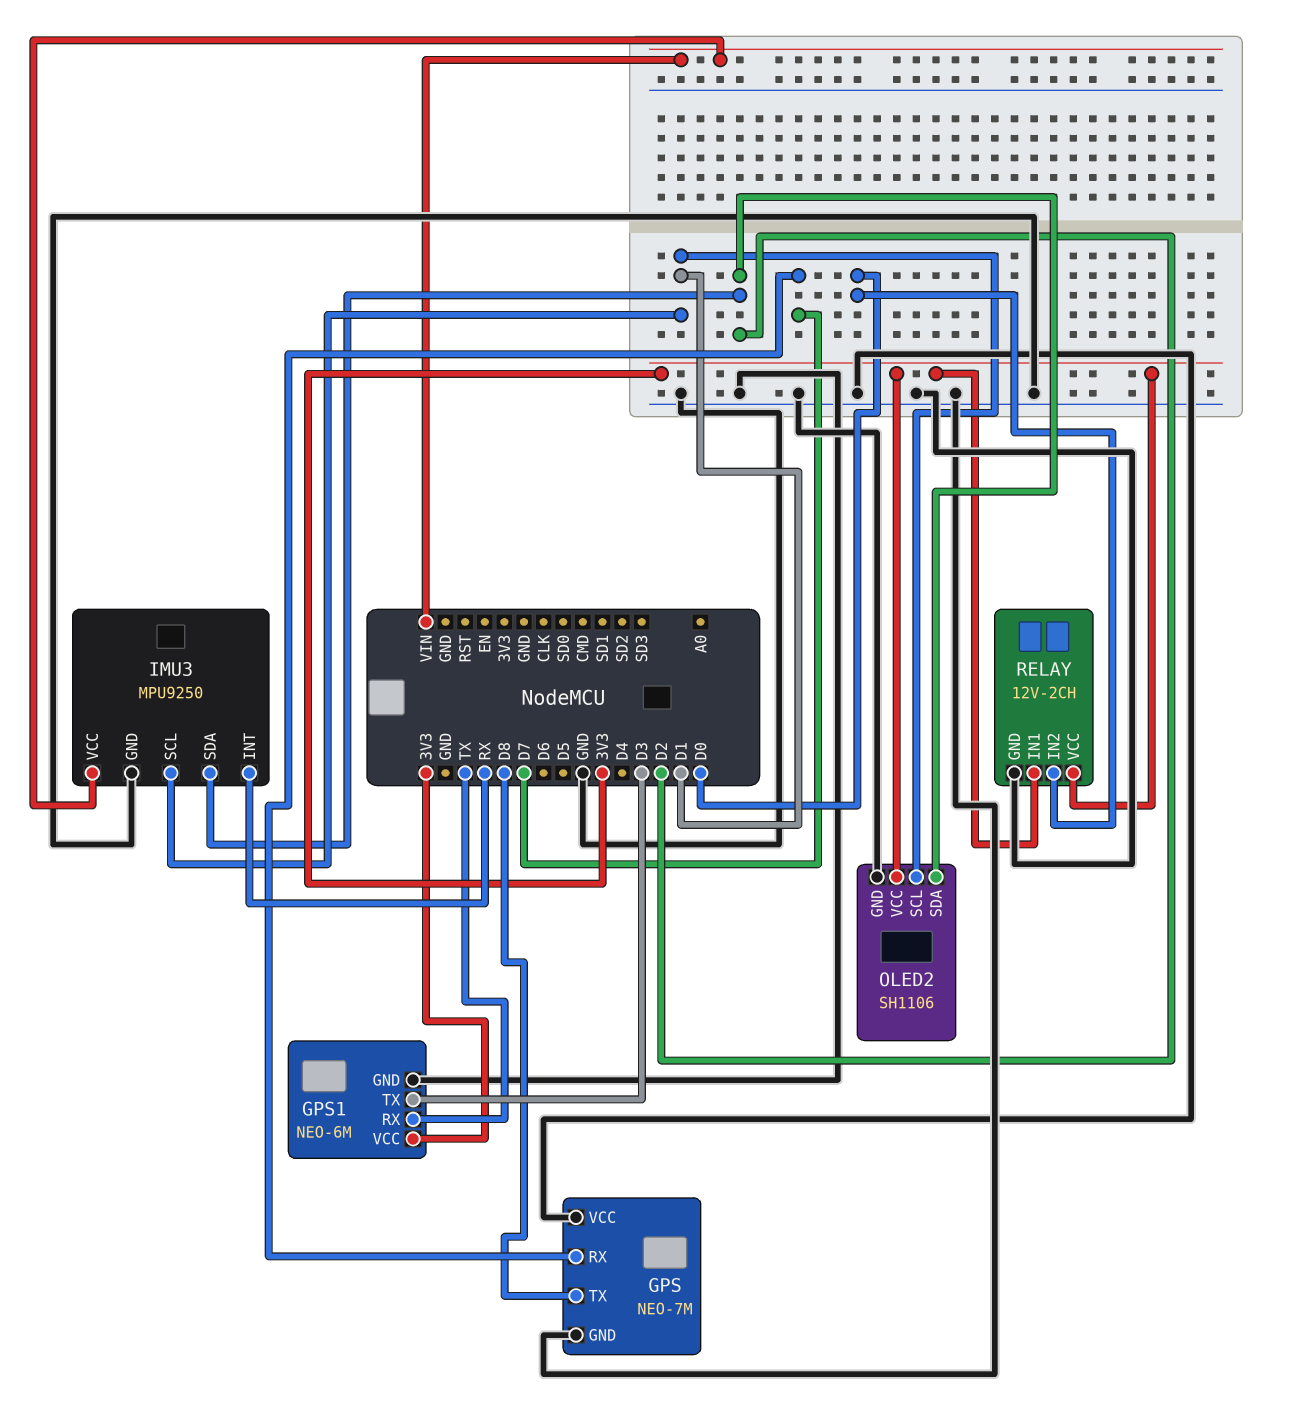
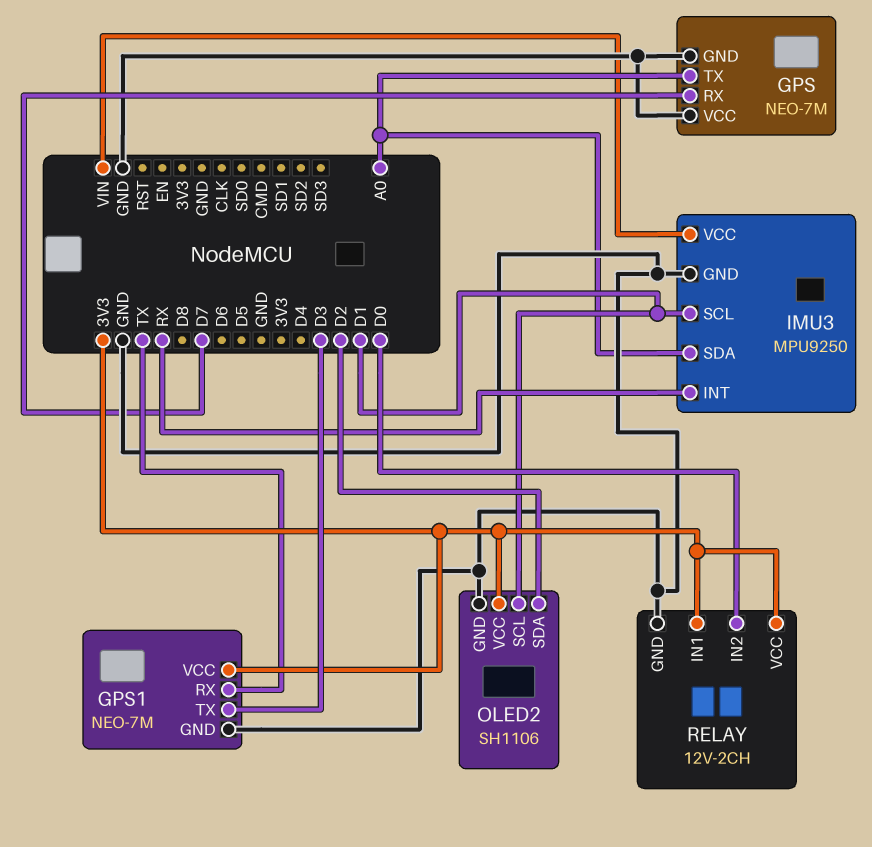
GPS pin TX: D8 -> A0
GPS1: NEO-6M -> NEO-7M
IMU3 pin SDA: D2 -> A0

